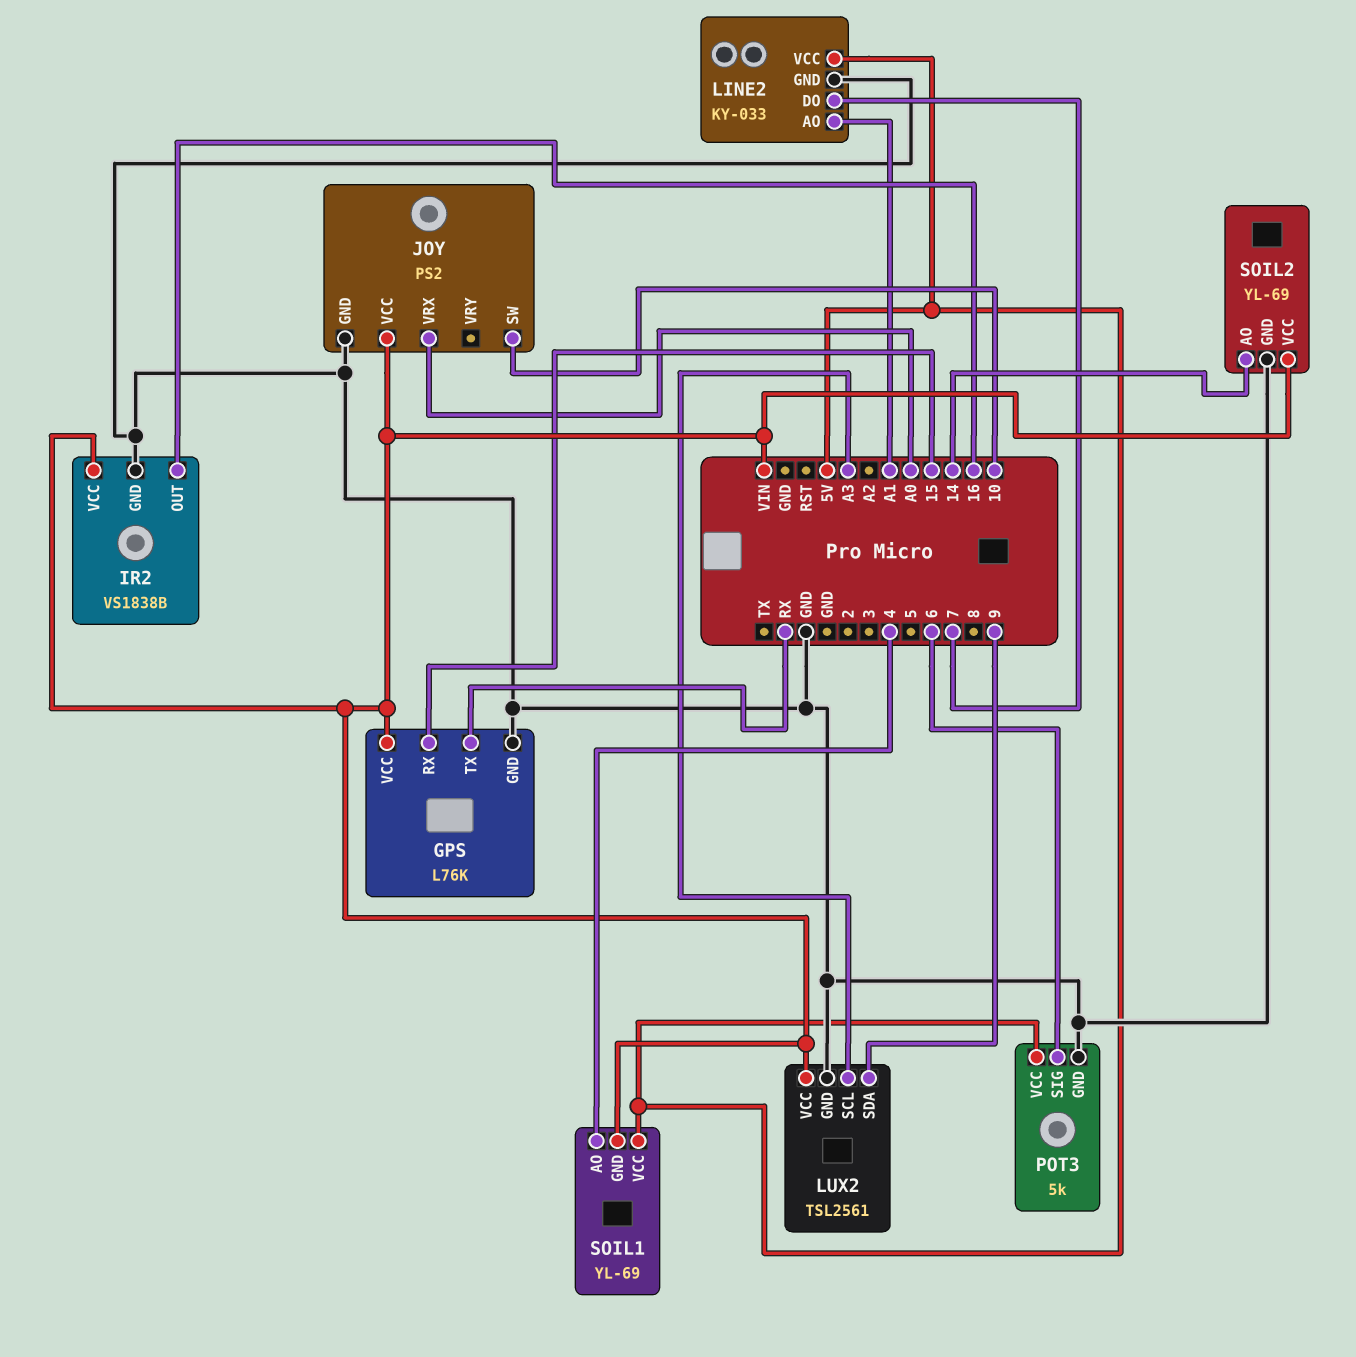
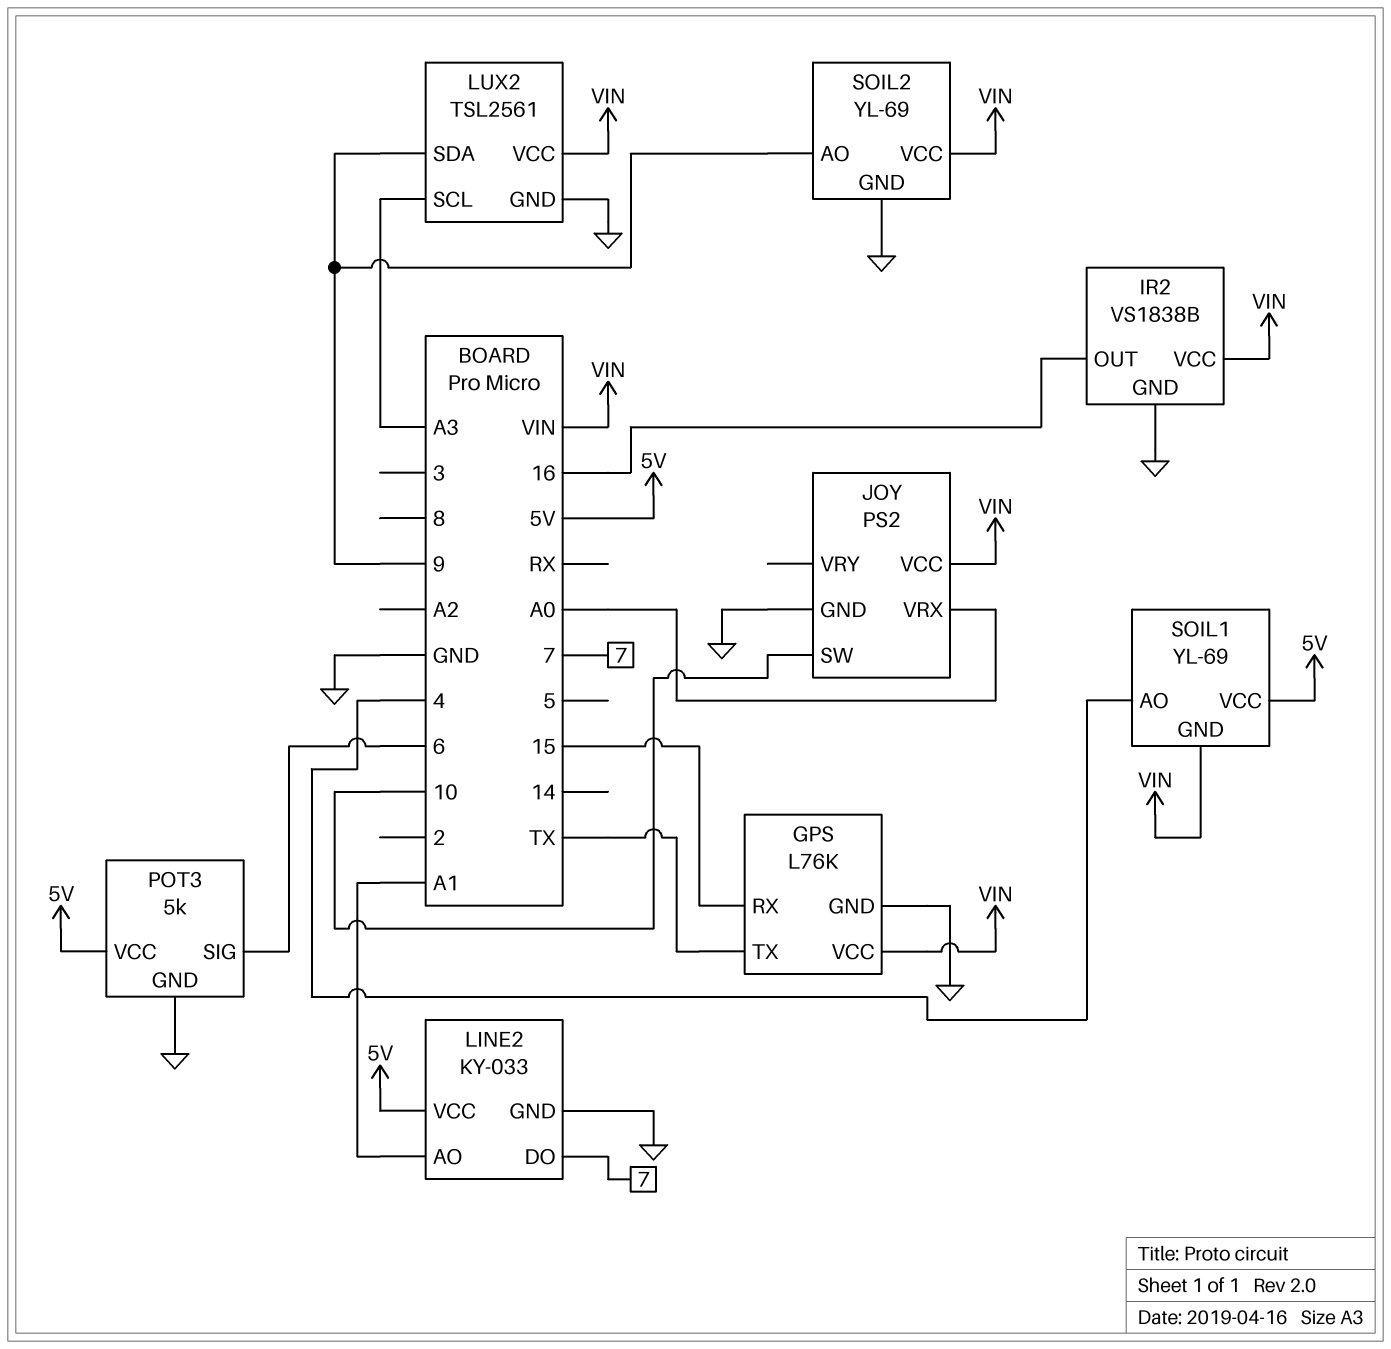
GPS pin TX: RX -> TX
SOIL2 pin AO: 14 -> 9

